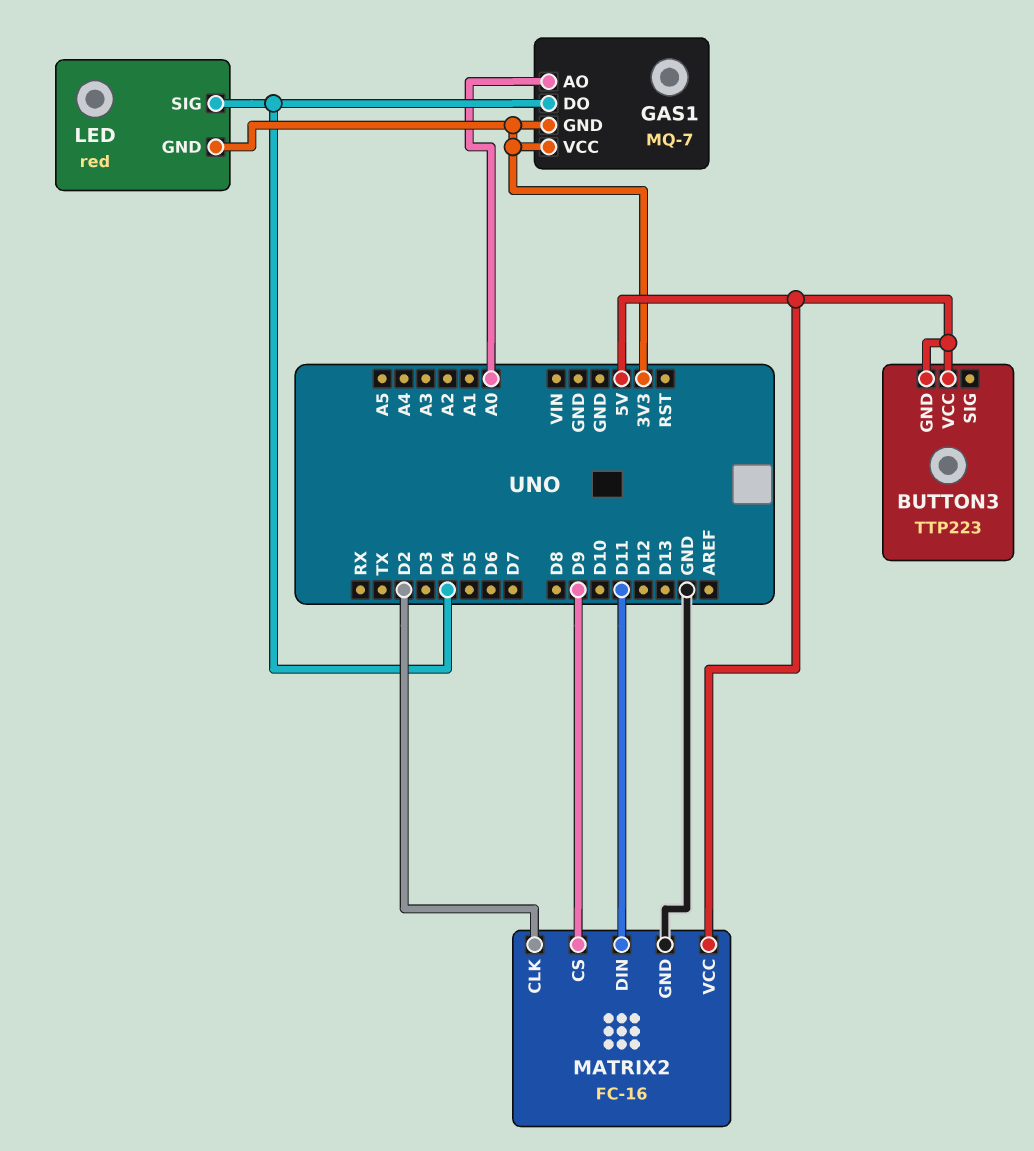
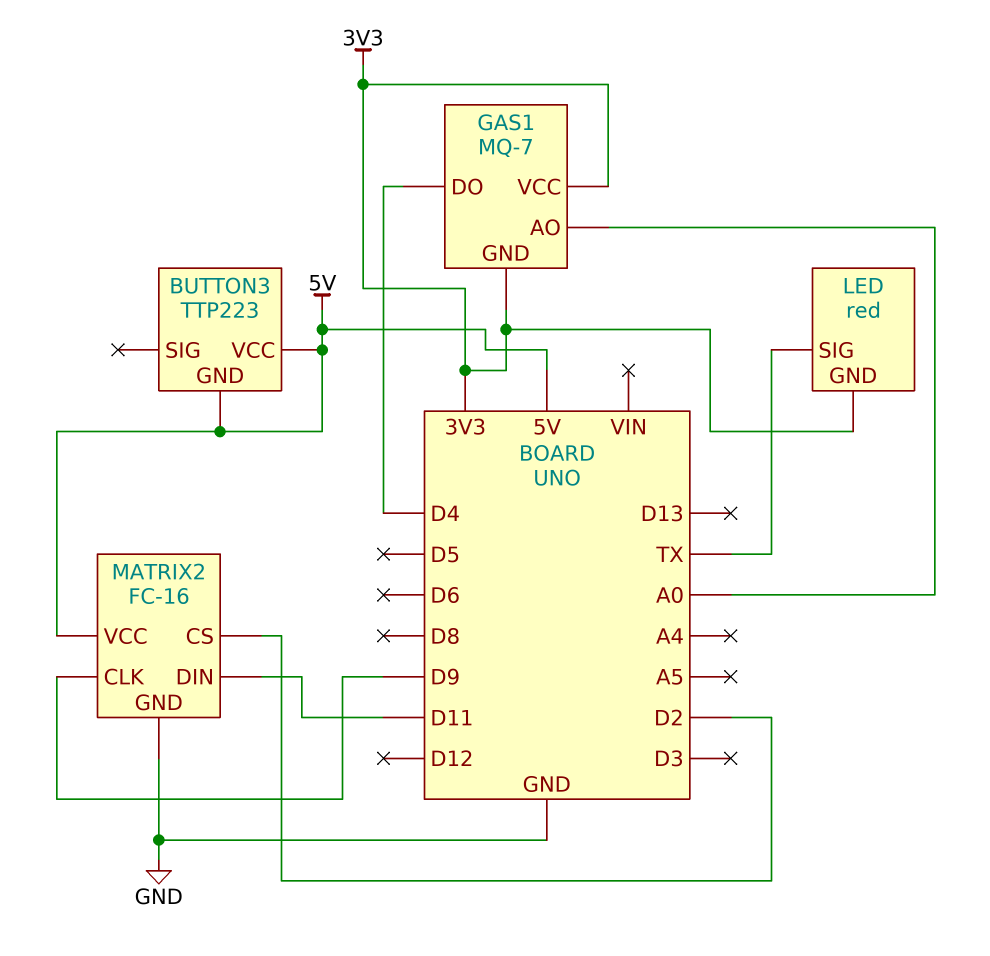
LED pin SIG: D4 -> TX
MATRIX2 pin CLK: D2 -> D9
MATRIX2 pin CS: D9 -> D2

